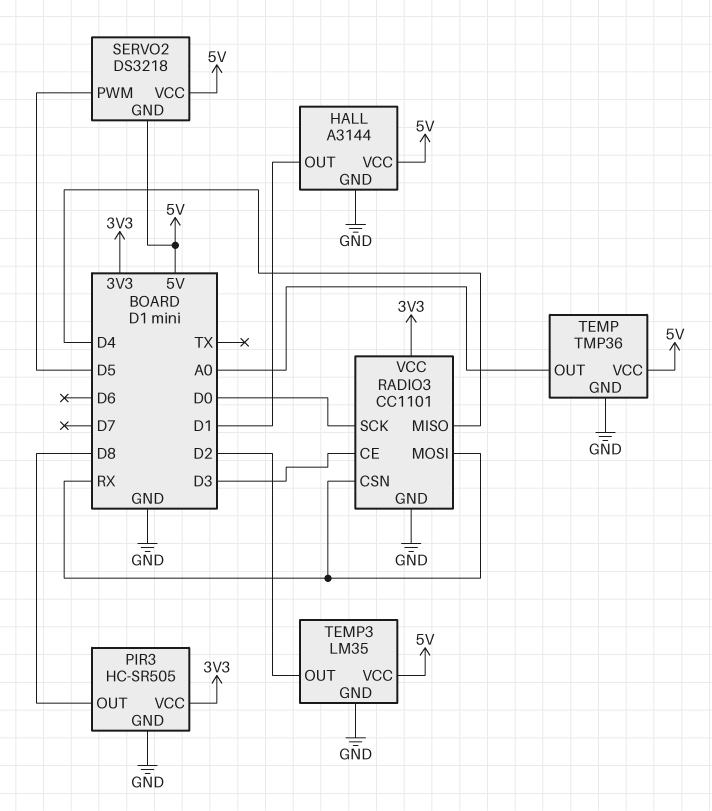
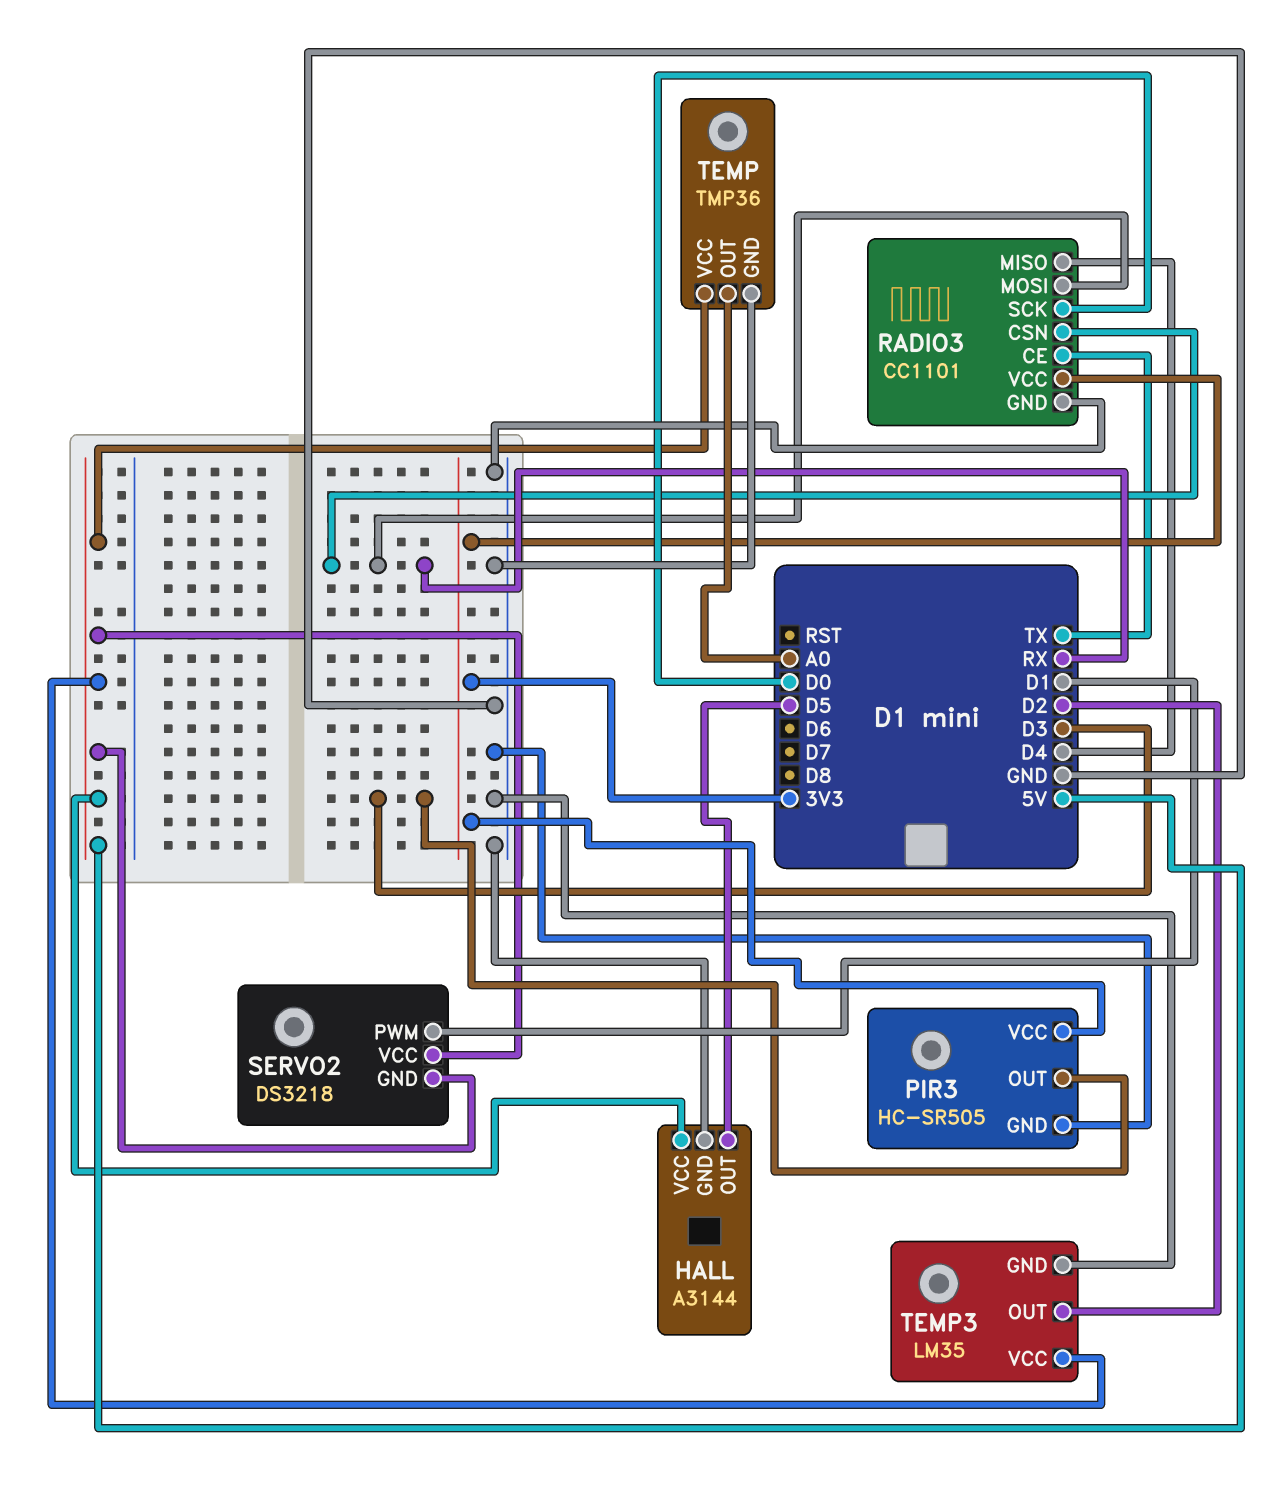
HALL pin OUT: D1 -> D5
PIR3 pin OUT: D8 -> D3
RADIO3 pin CE: D3 -> TX
SERVO2 pin PWM: D5 -> D1

